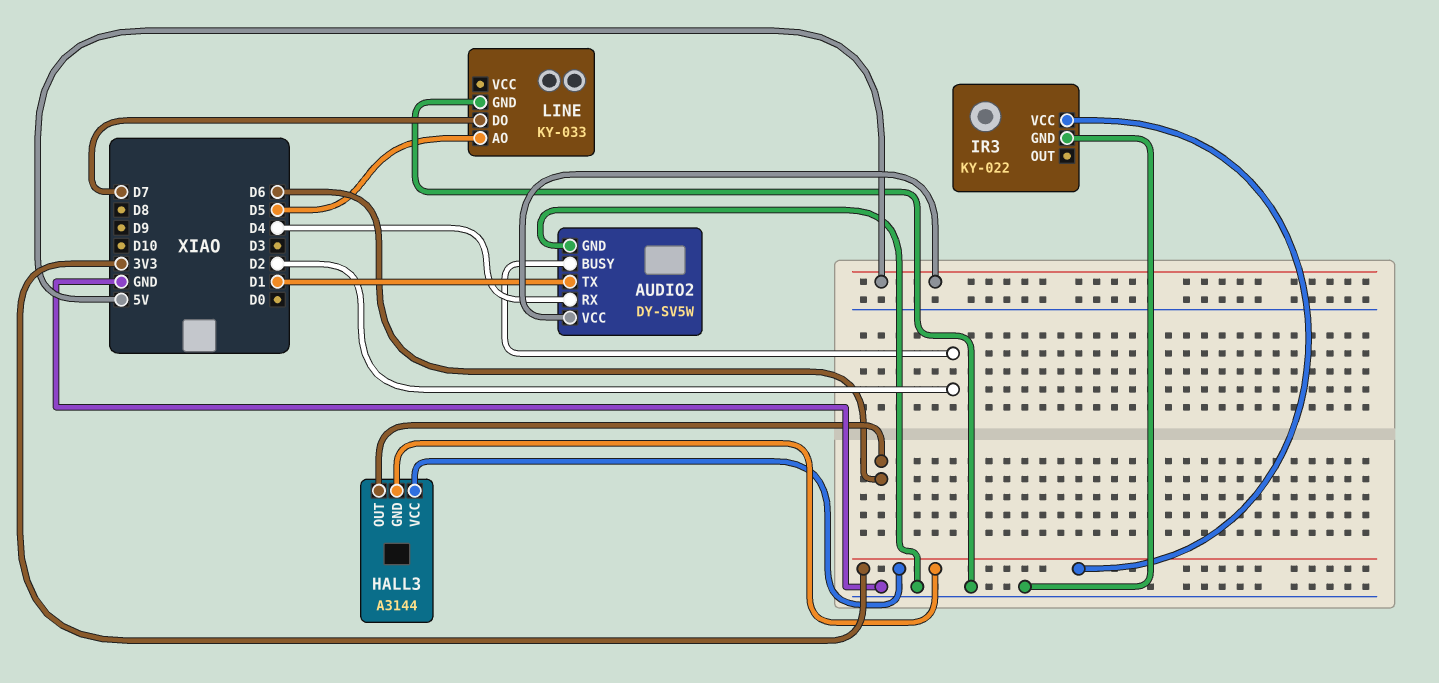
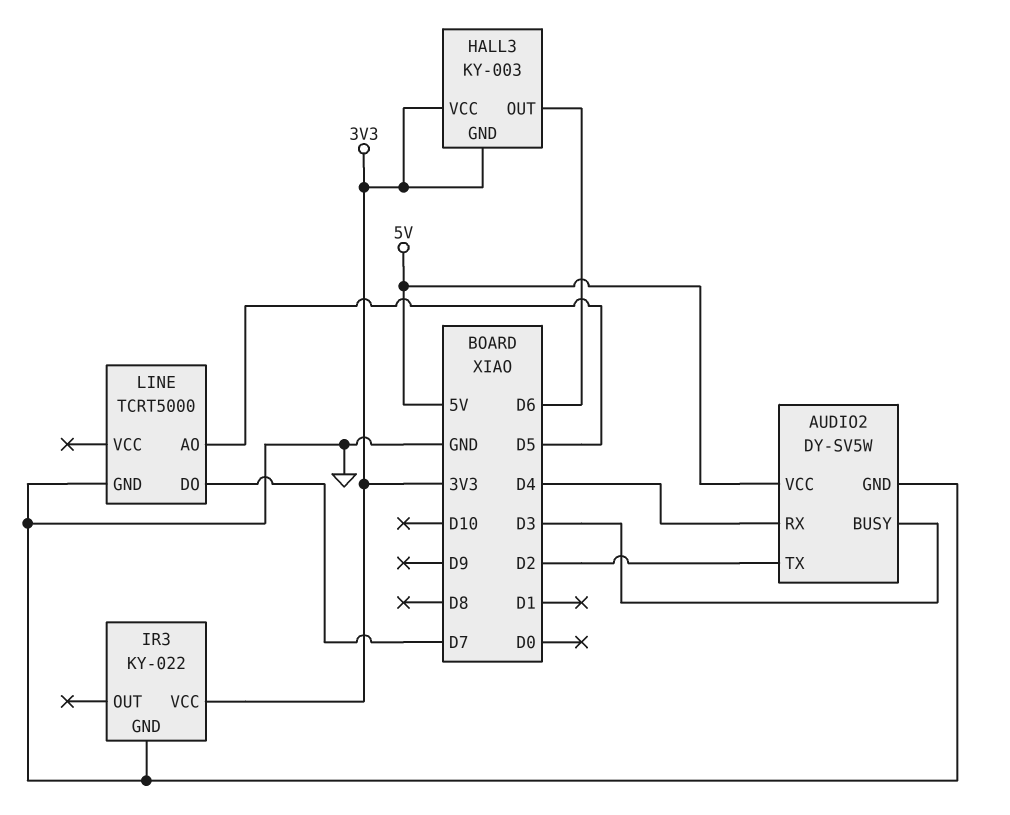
AUDIO2 pin BUSY: D2 -> D3
AUDIO2 pin TX: D1 -> D2
HALL3: A3144 -> KY-003
LINE: KY-033 -> TCRT5000

